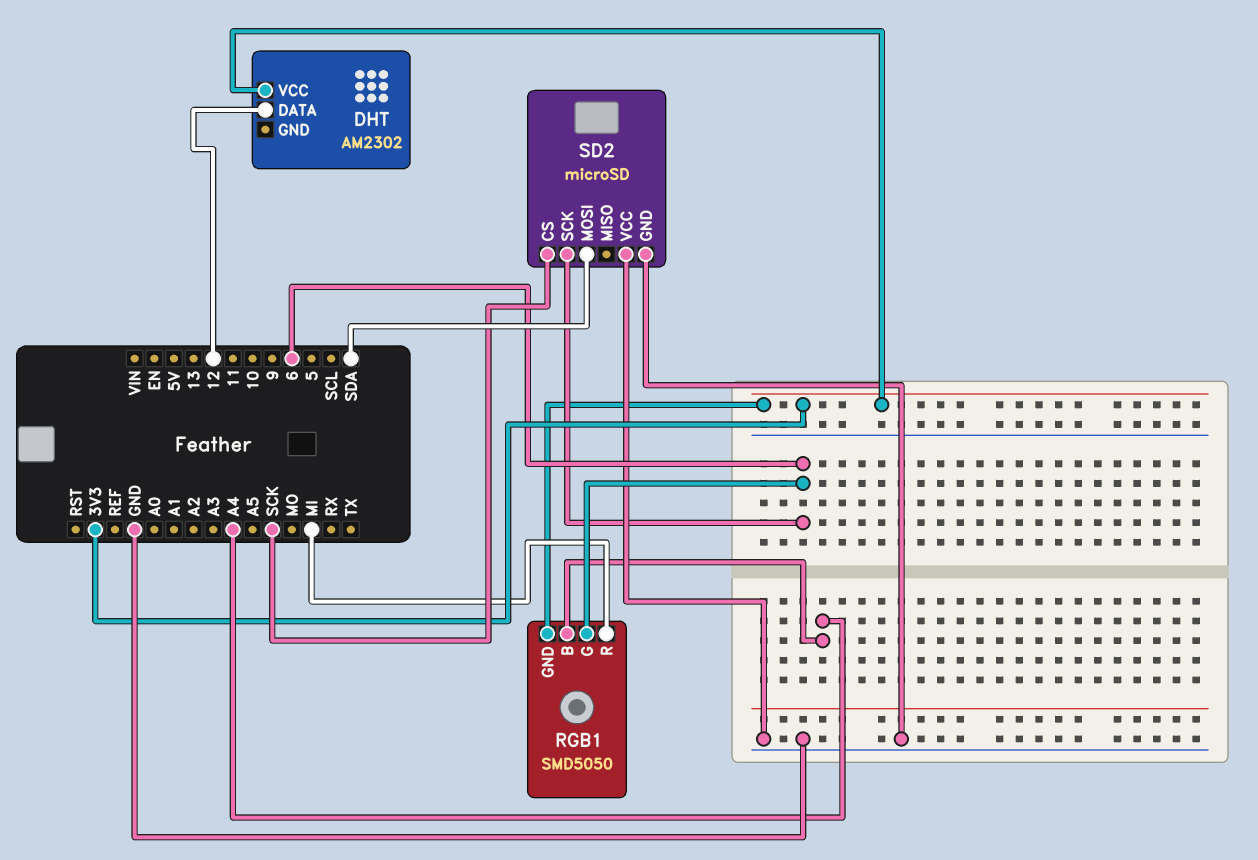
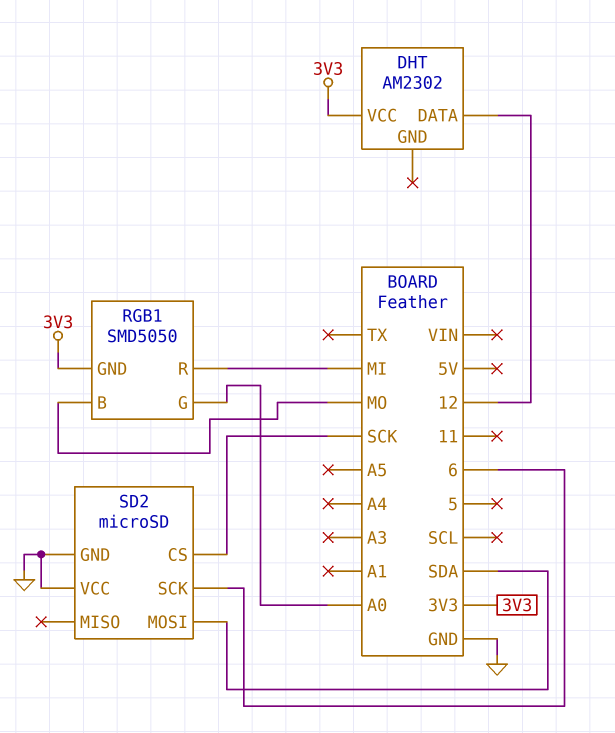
RGB1 pin B: A4 -> MO
RGB1 pin G: 6 -> A0

